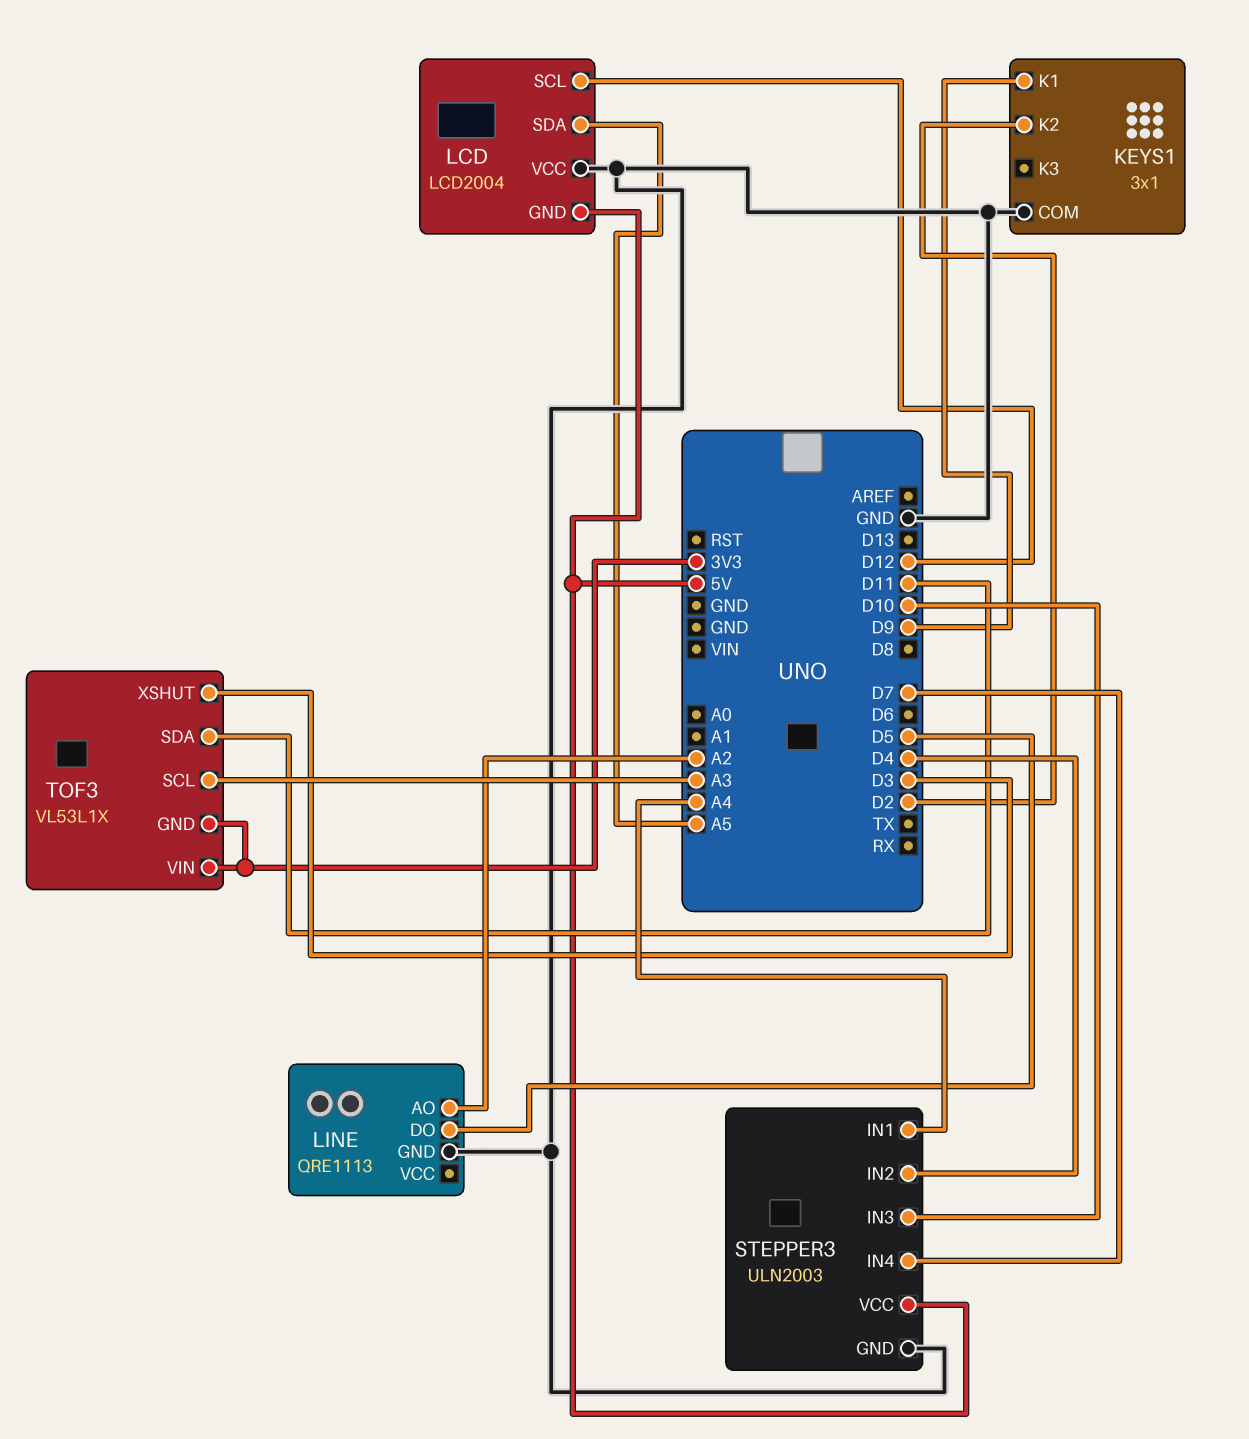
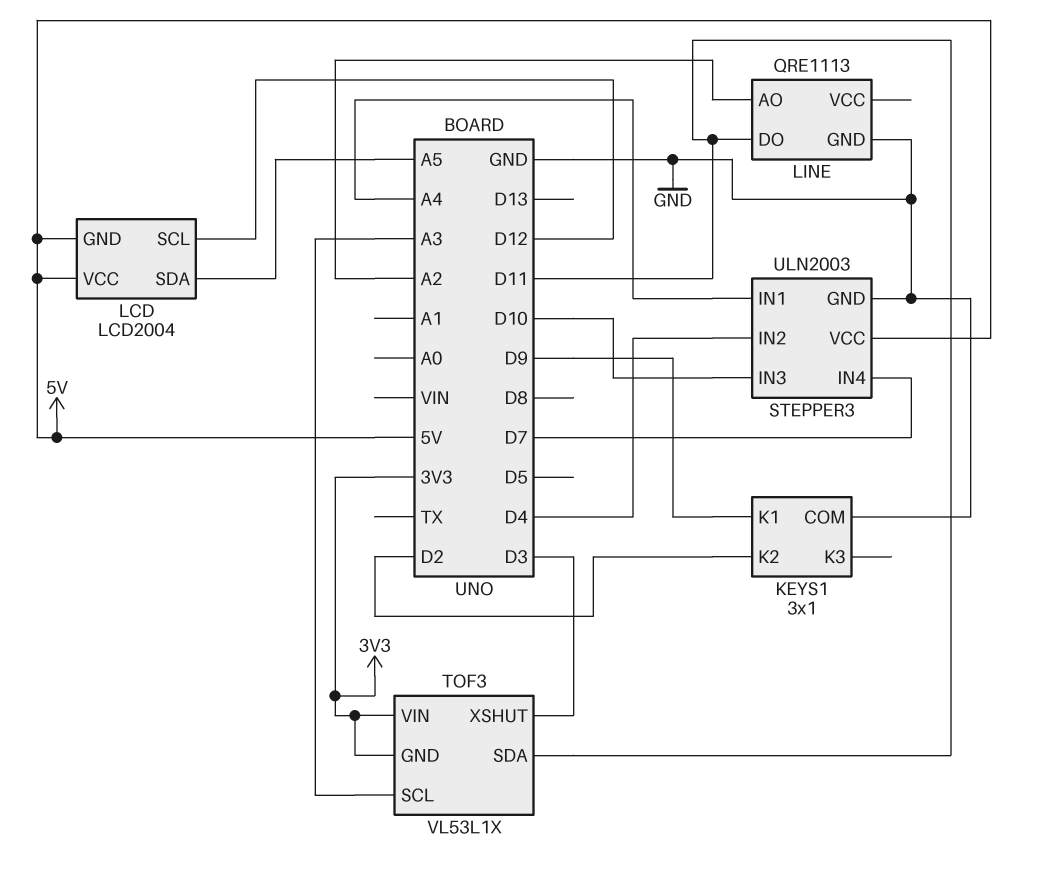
LCD pin VCC: GND -> 5V
LINE pin DO: D5 -> D11

